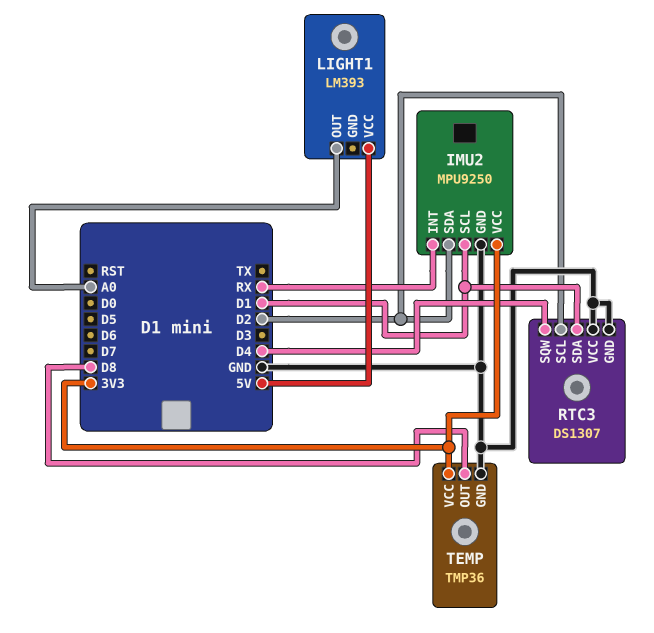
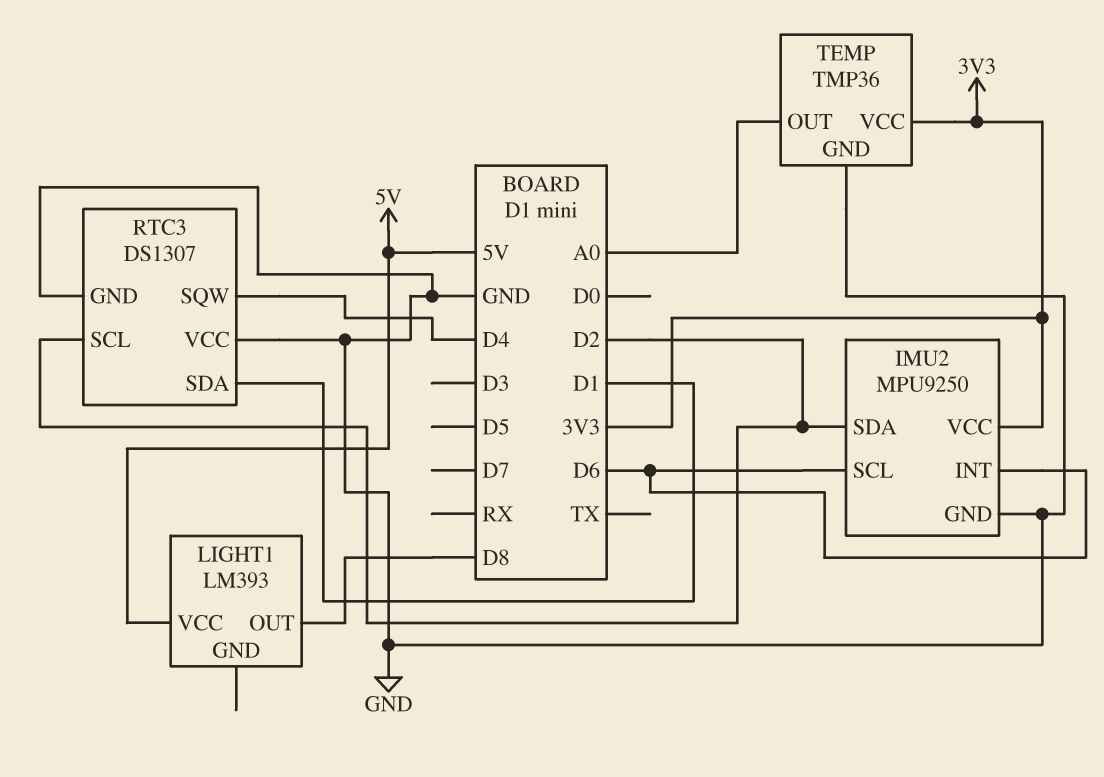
IMU2 pin INT: RX -> D6
IMU2 pin SCL: D1 -> D6
LIGHT1 pin OUT: A0 -> D8
TEMP pin OUT: D8 -> A0

